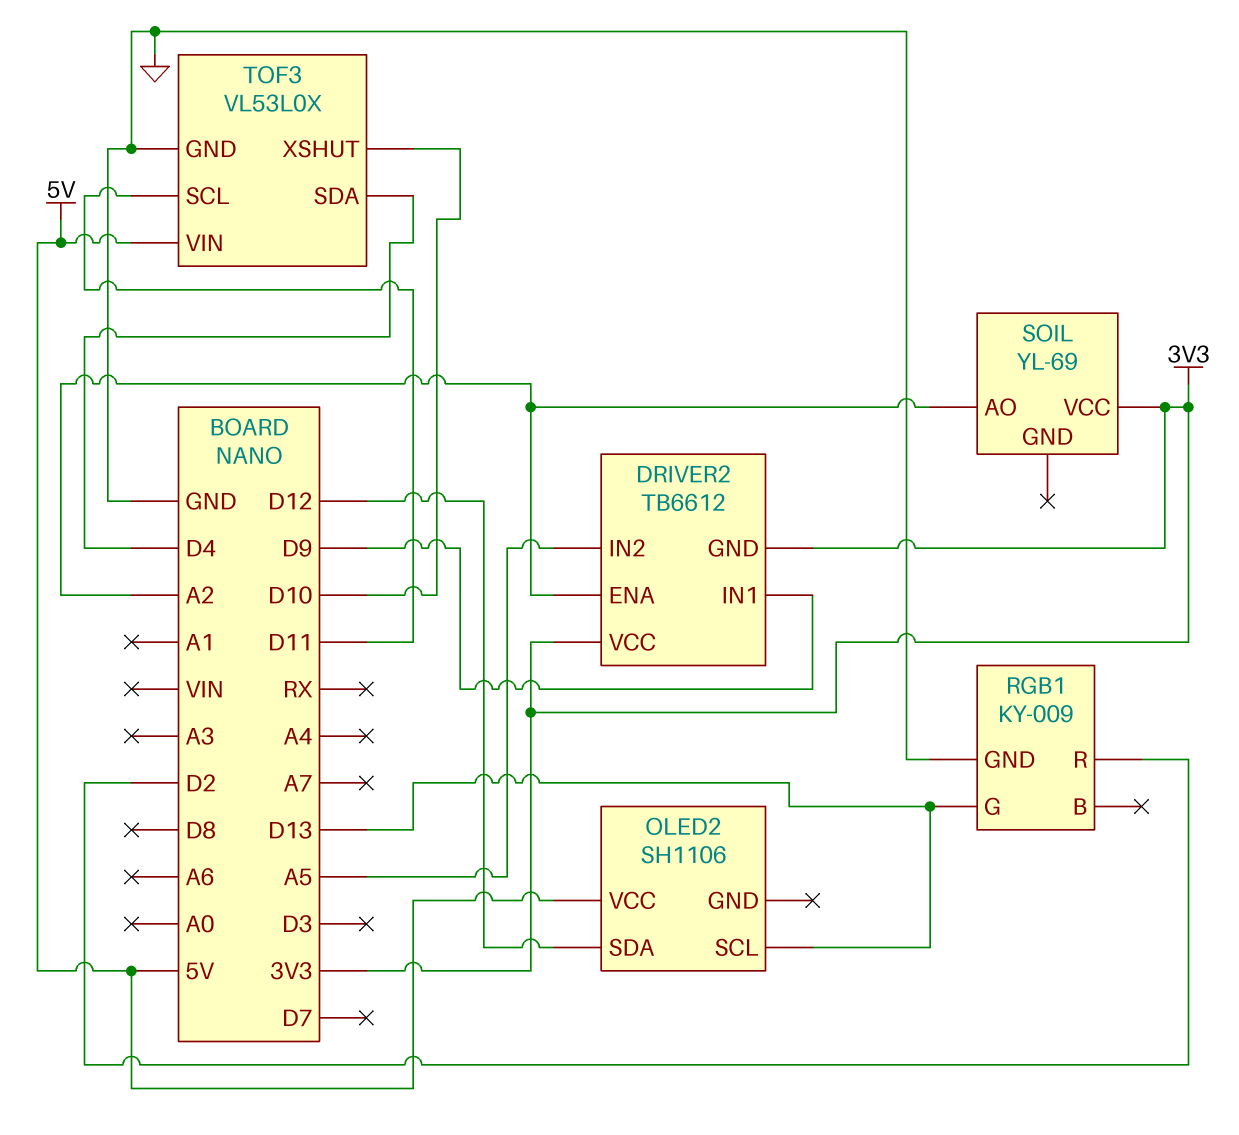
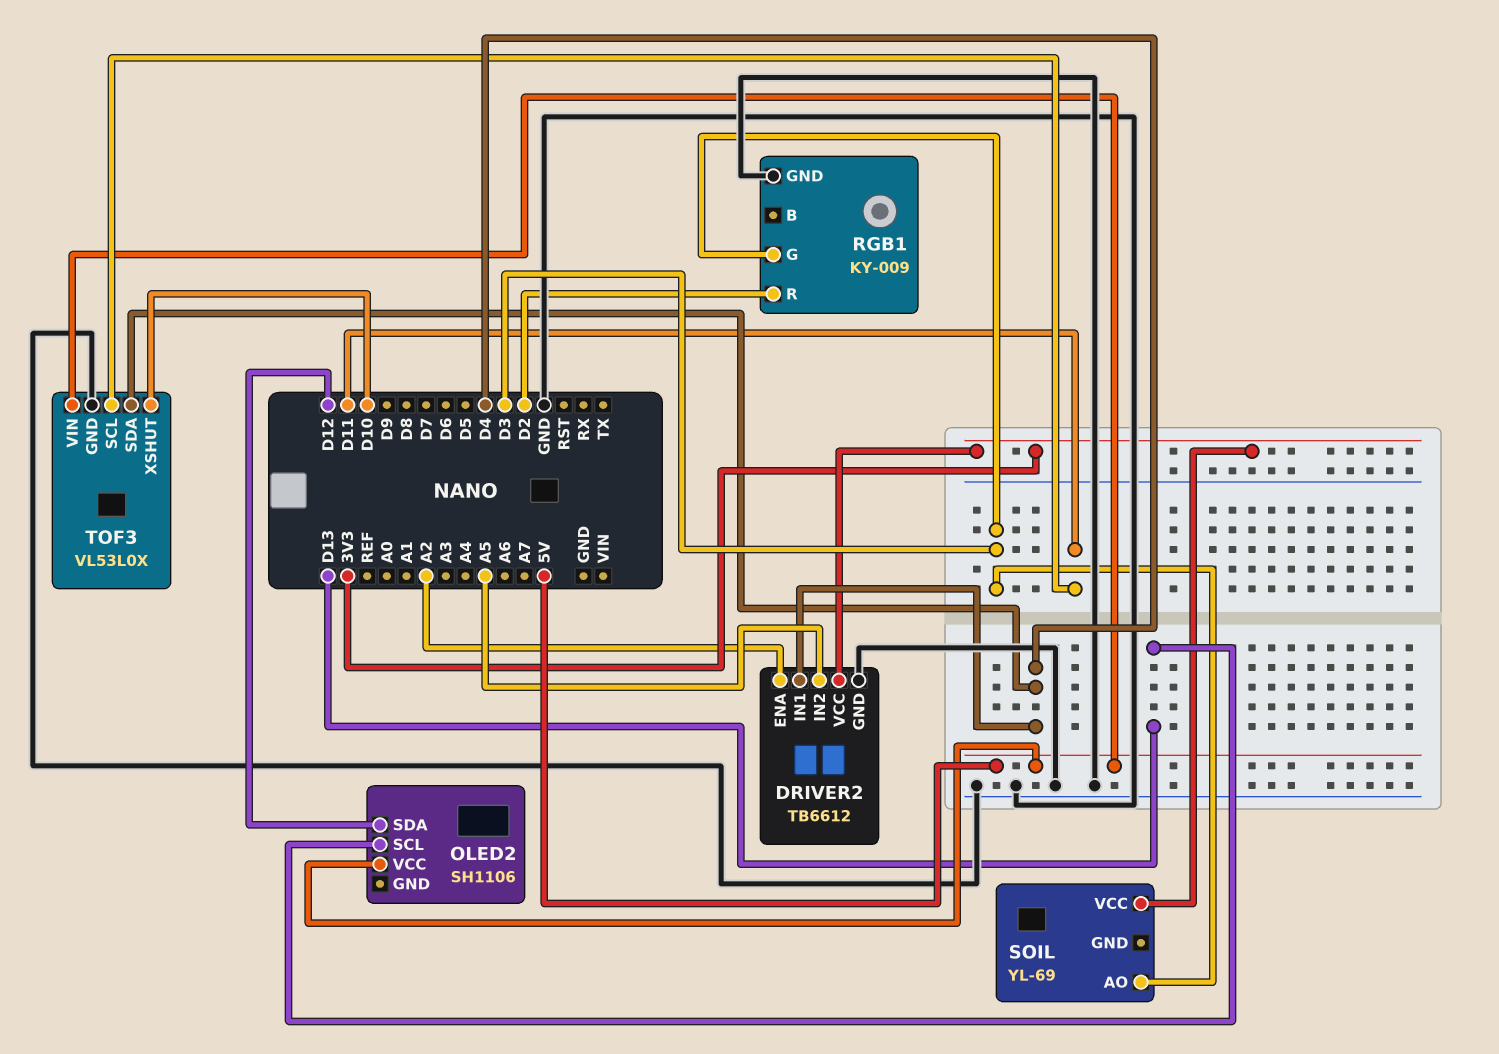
DRIVER2 pin GND: 3V3 -> GND
DRIVER2 pin IN1: D9 -> D4
RGB1 pin G: D13 -> D3
SOIL pin AO: A2 -> D3

